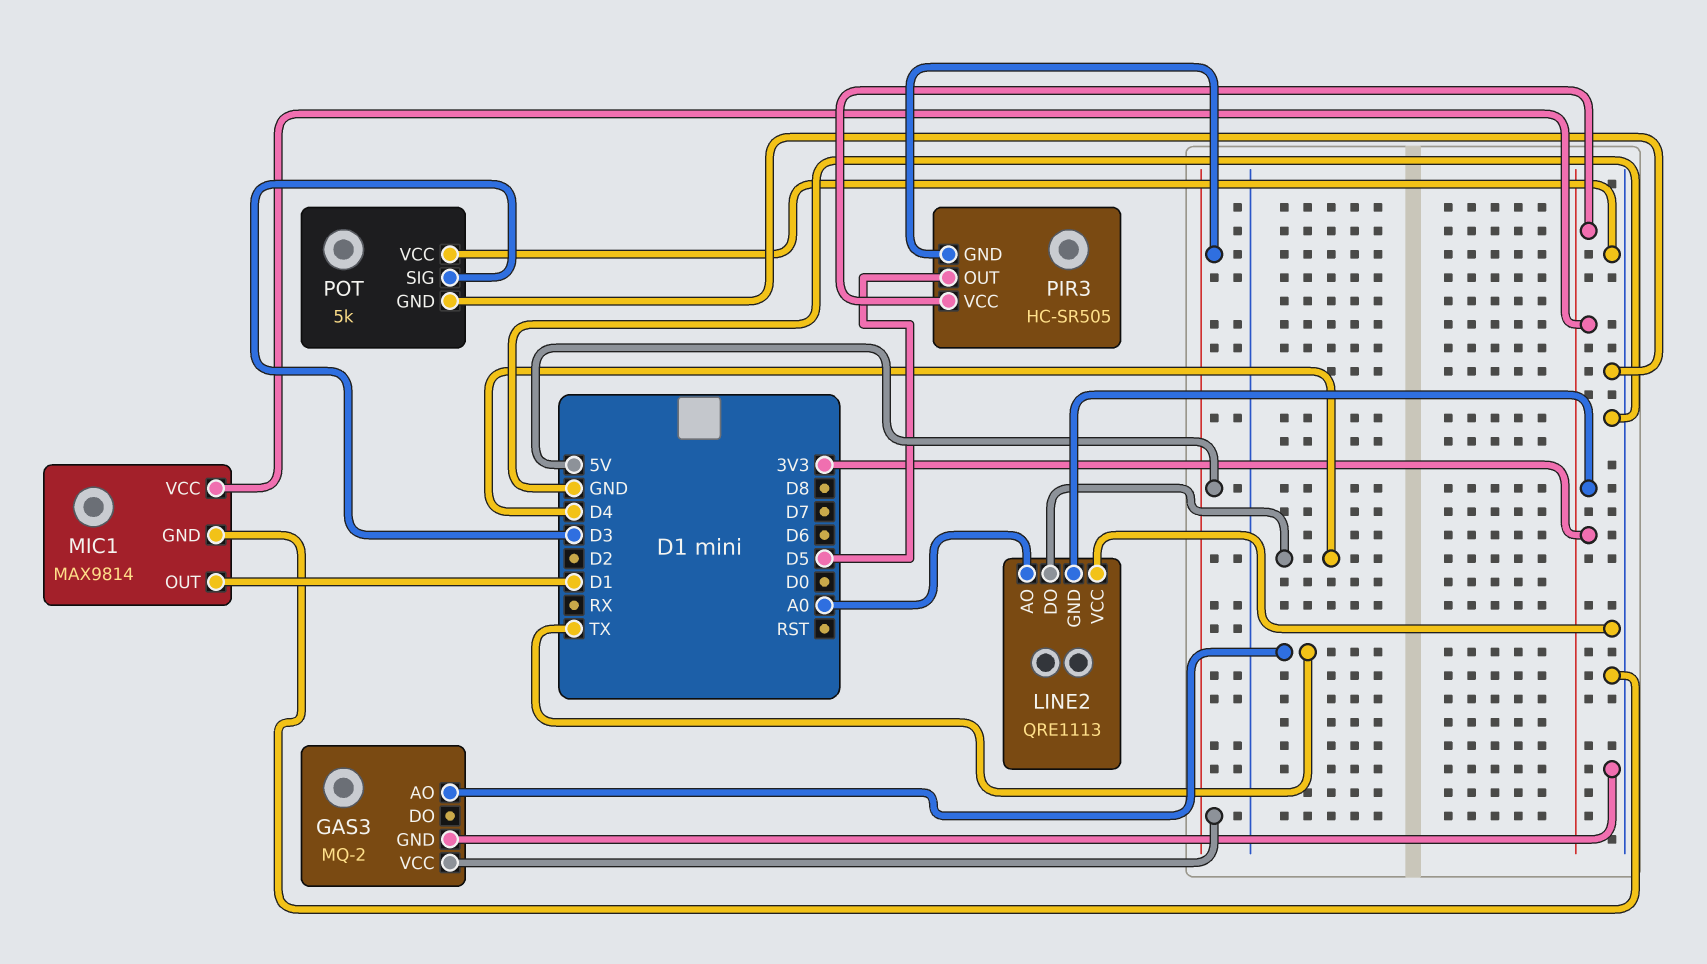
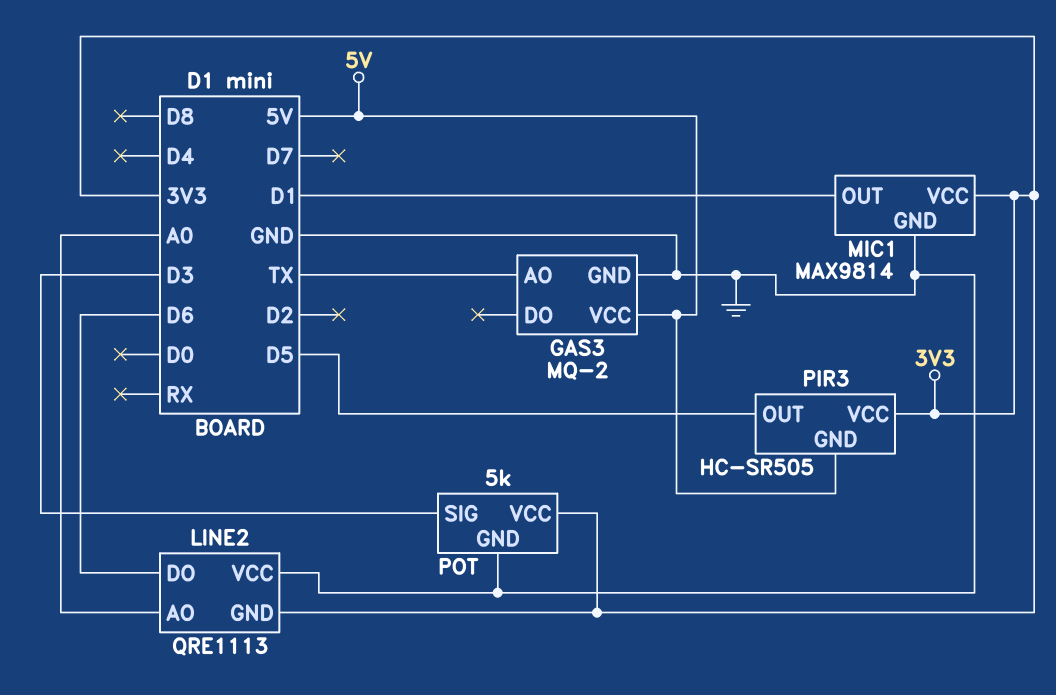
LINE2 pin DO: D4 -> D6
POT pin VCC: GND -> 3V3

